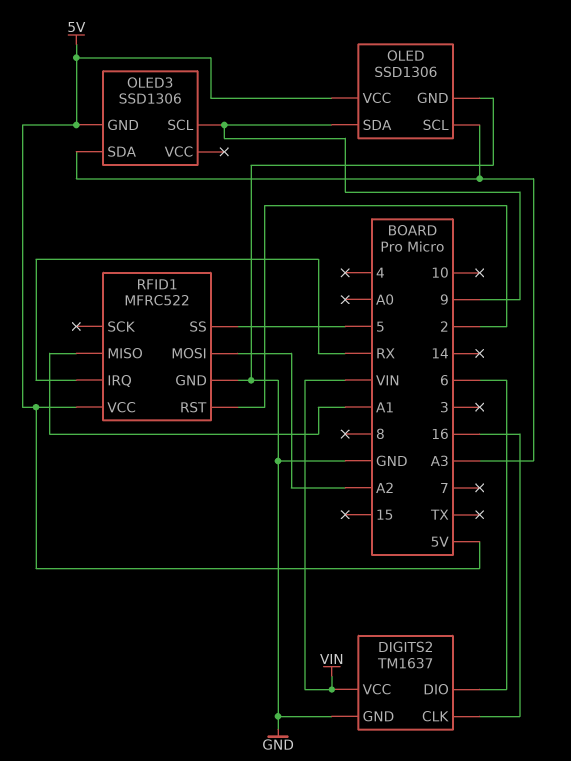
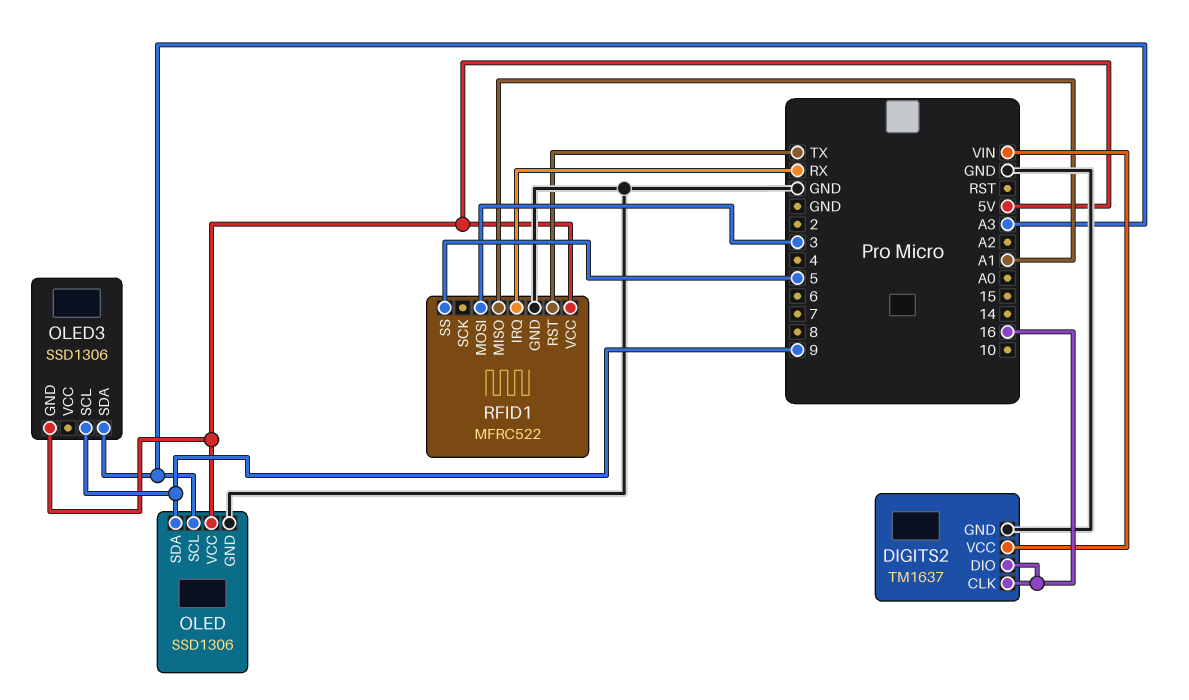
DIGITS2 pin DIO: 6 -> 16
RFID1 pin MOSI: A2 -> 3
RFID1 pin RST: 2 -> TX

